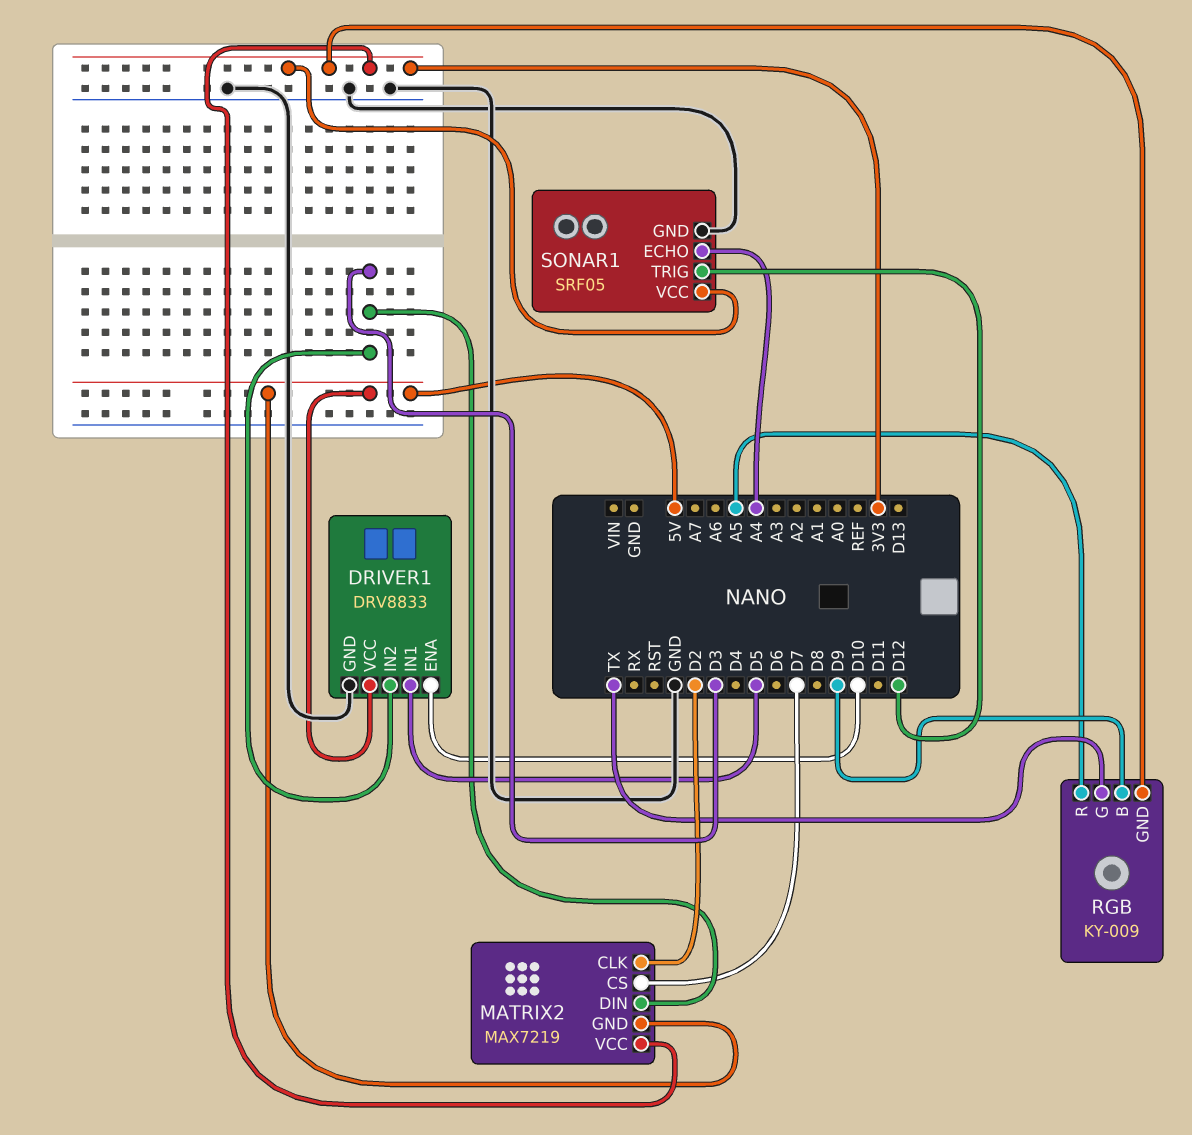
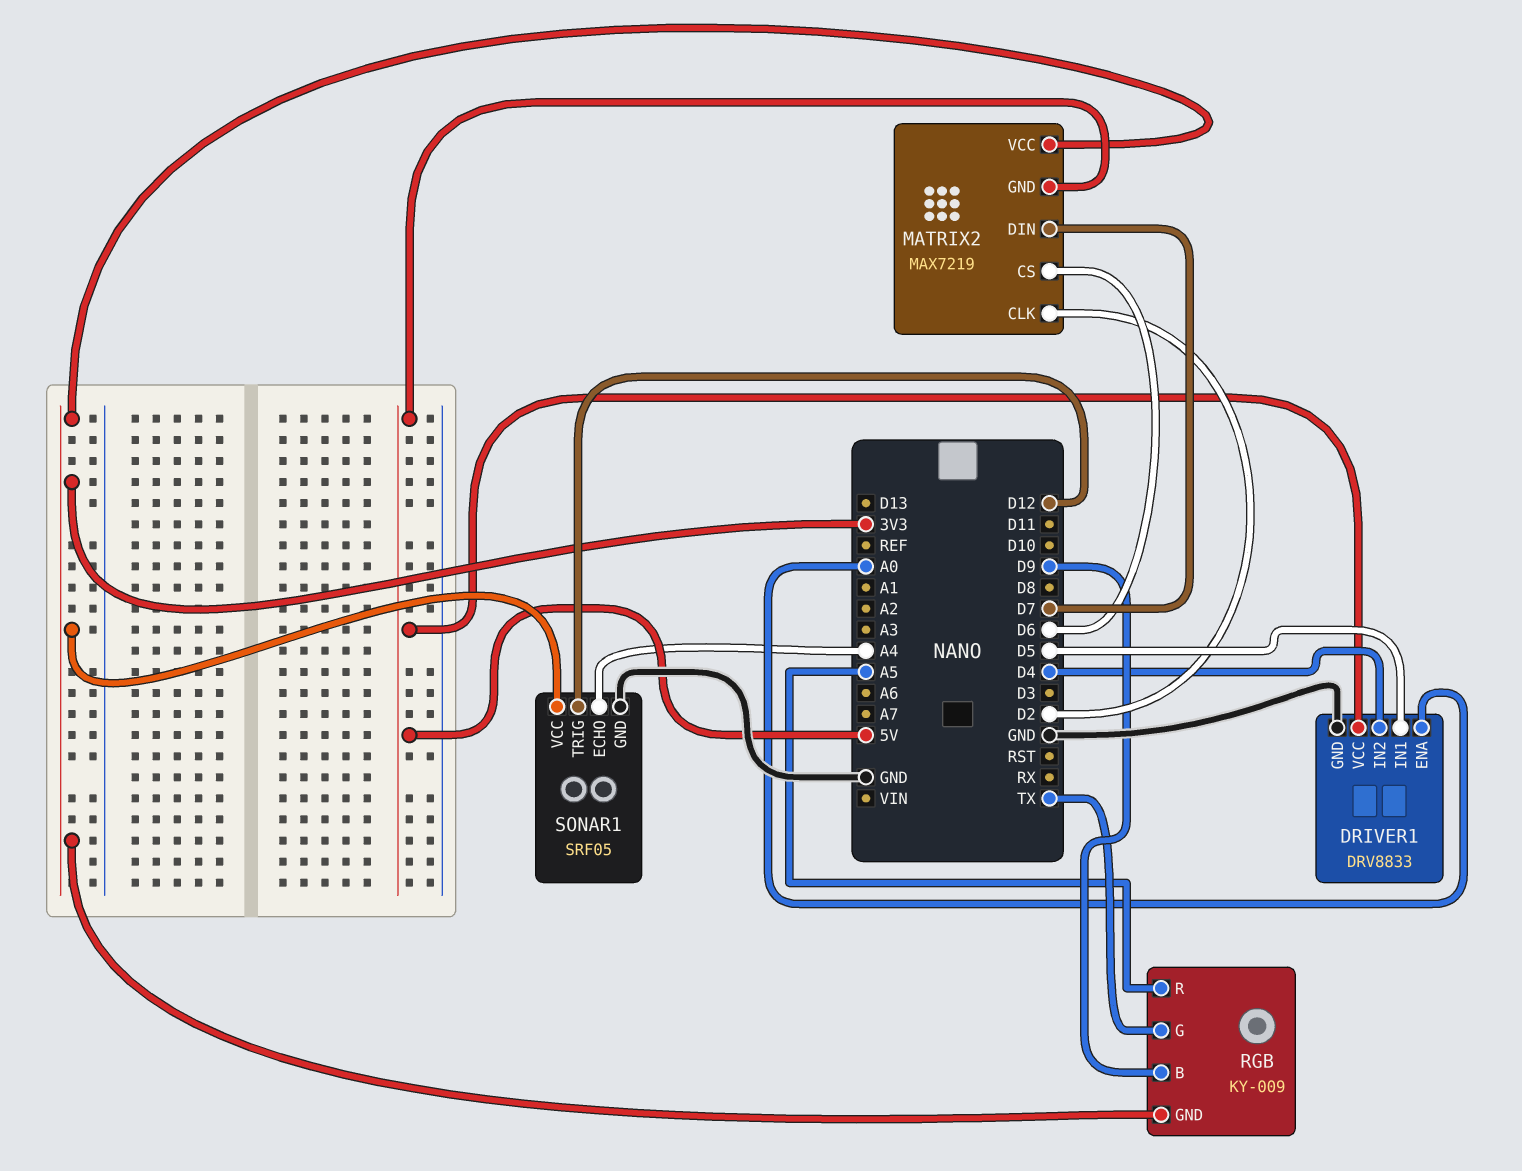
DRIVER1 pin ENA: D10 -> A0
DRIVER1 pin IN2: D3 -> D4
MATRIX2 pin CS: D7 -> D6
MATRIX2 pin DIN: D3 -> D7

